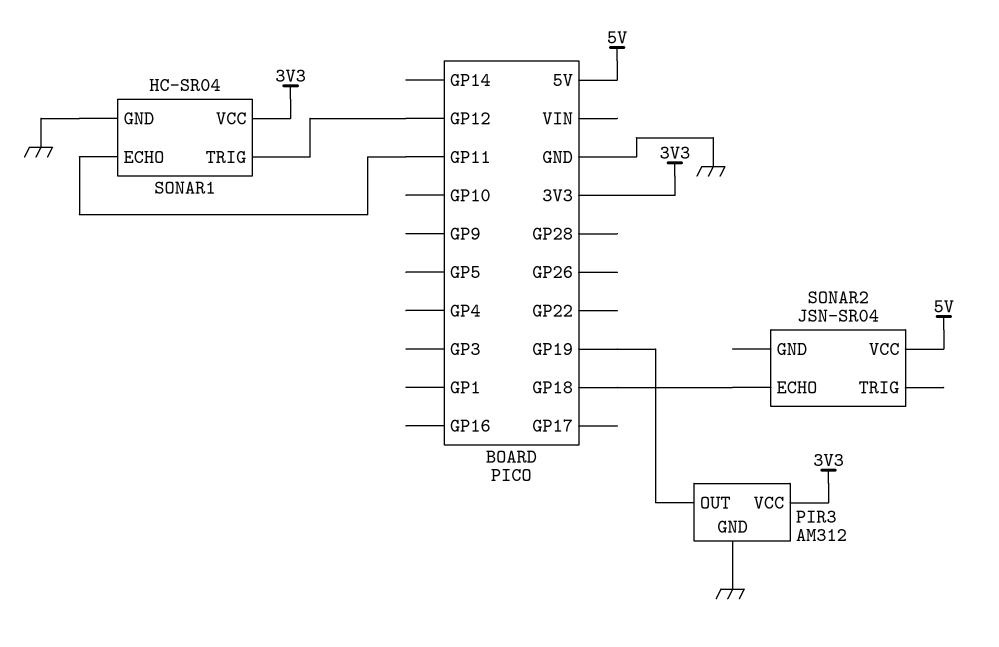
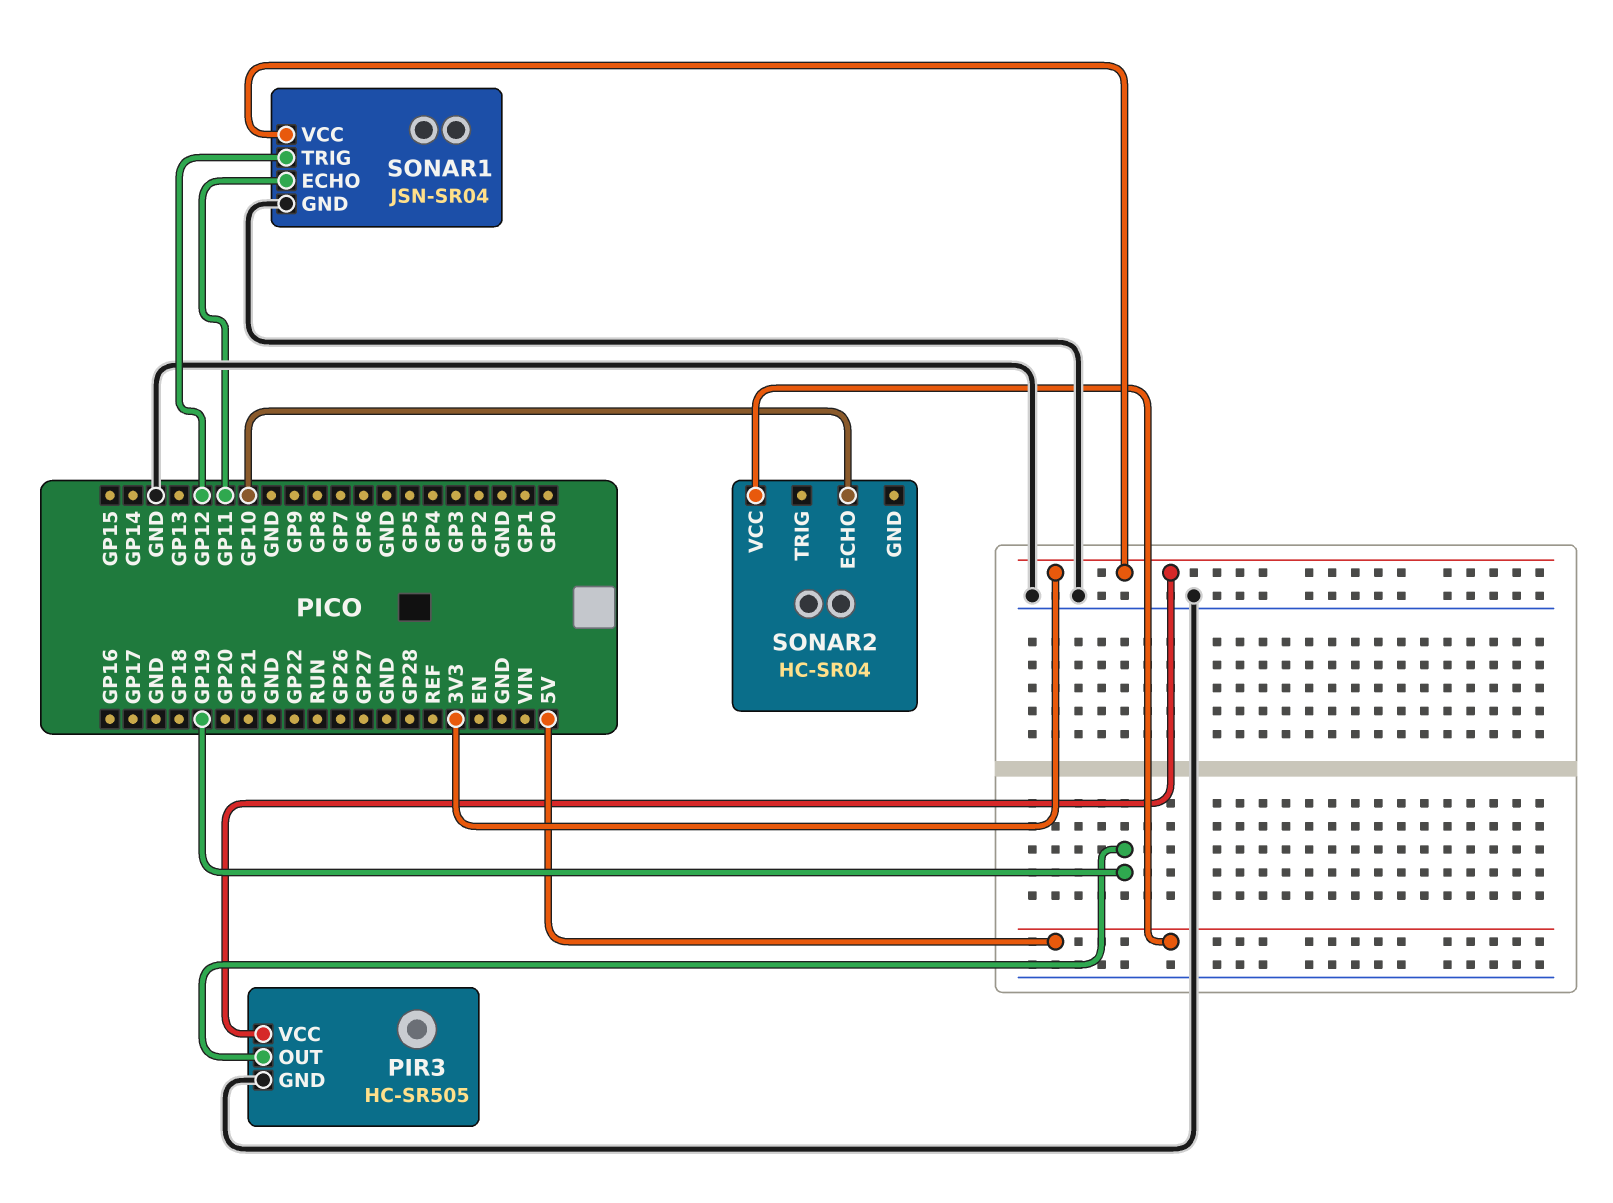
PIR3: AM312 -> HC-SR505
SONAR1: HC-SR04 -> JSN-SR04
SONAR2: JSN-SR04 -> HC-SR04
SONAR2 pin ECHO: GP18 -> GP10

